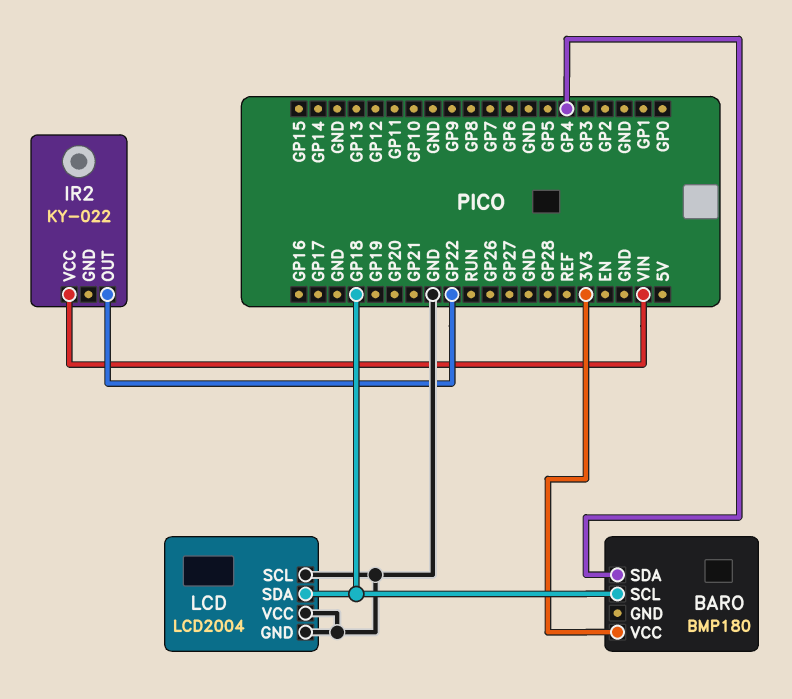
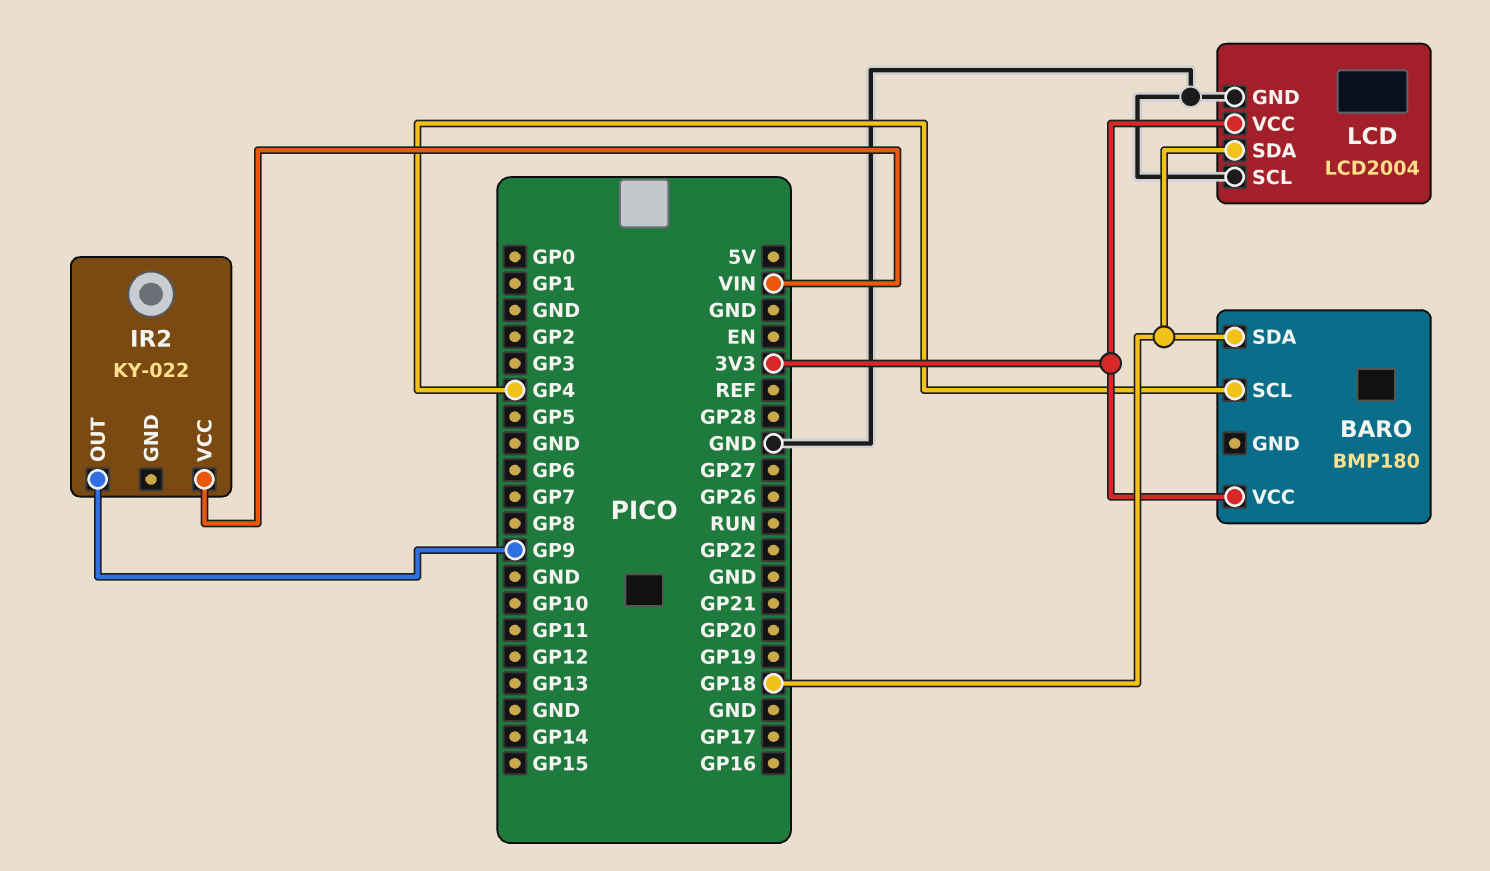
BARO pin SCL: GP18 -> GP4
BARO pin SDA: GP4 -> GP18
IR2 pin OUT: GP22 -> GP9
LCD pin VCC: GND -> 3V3

